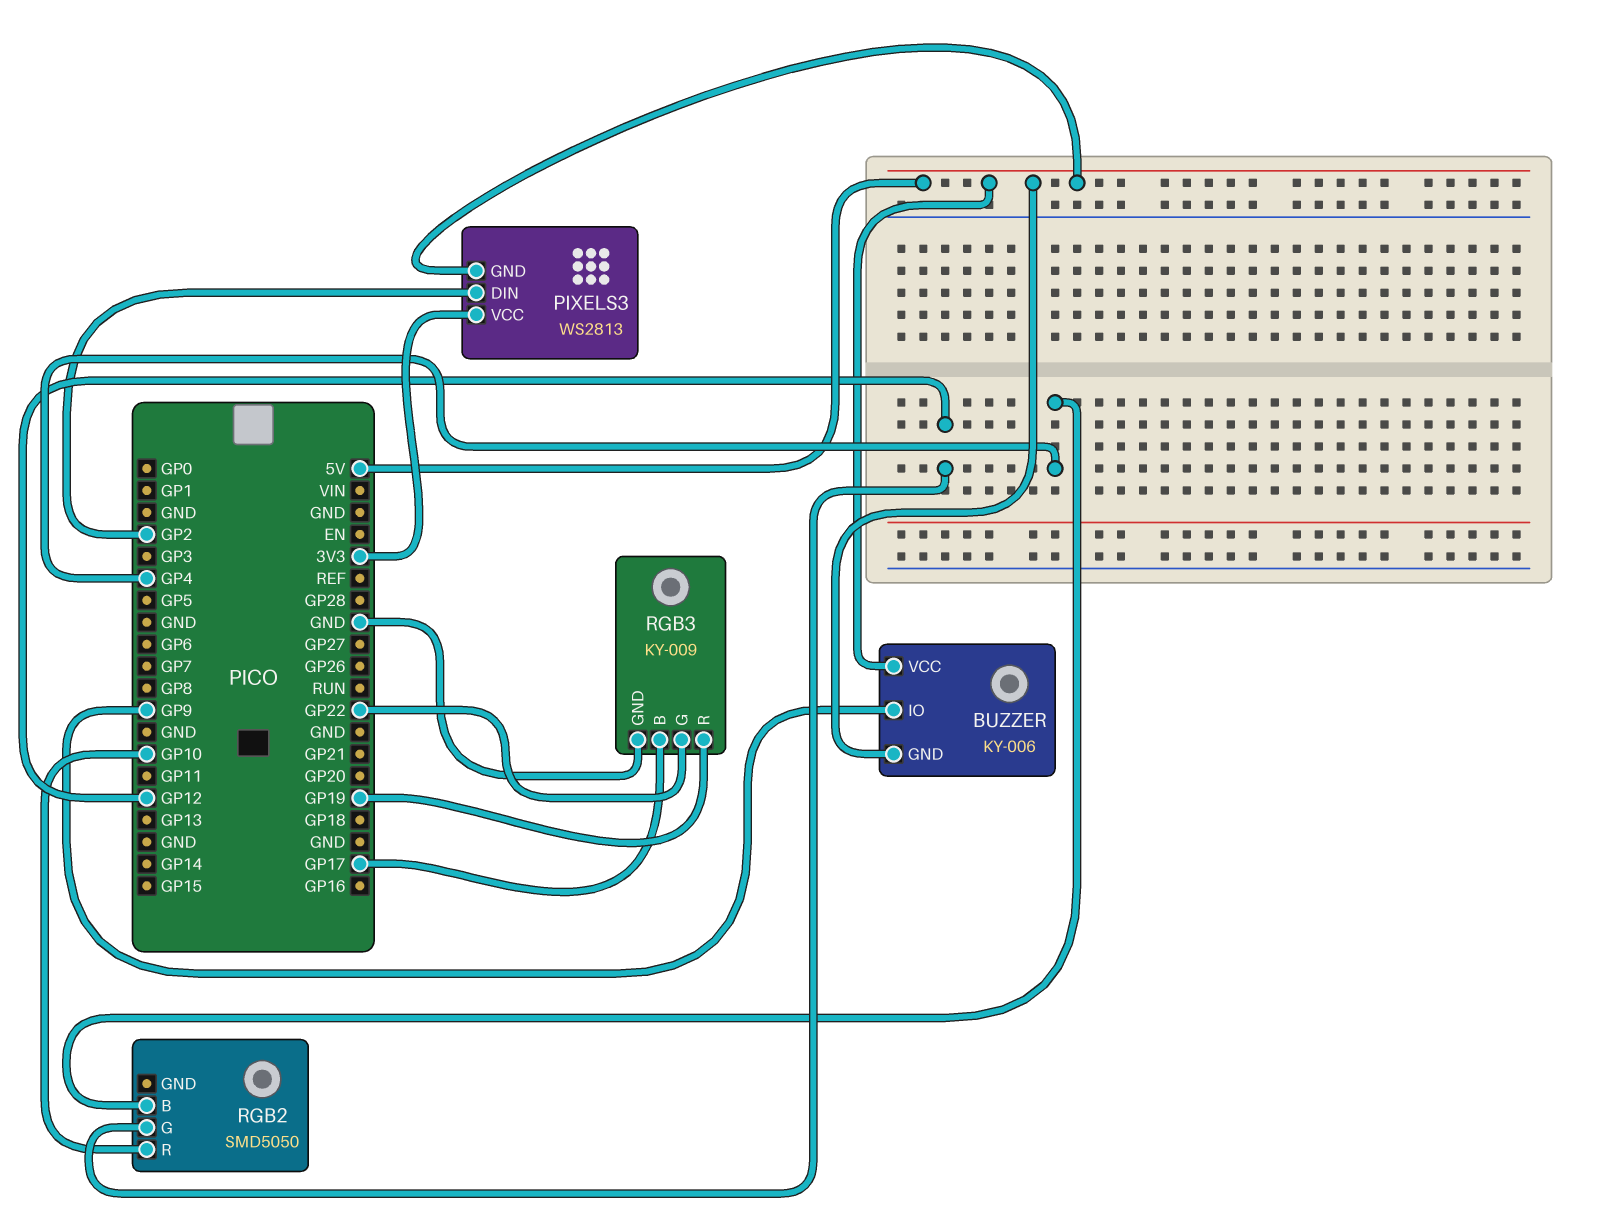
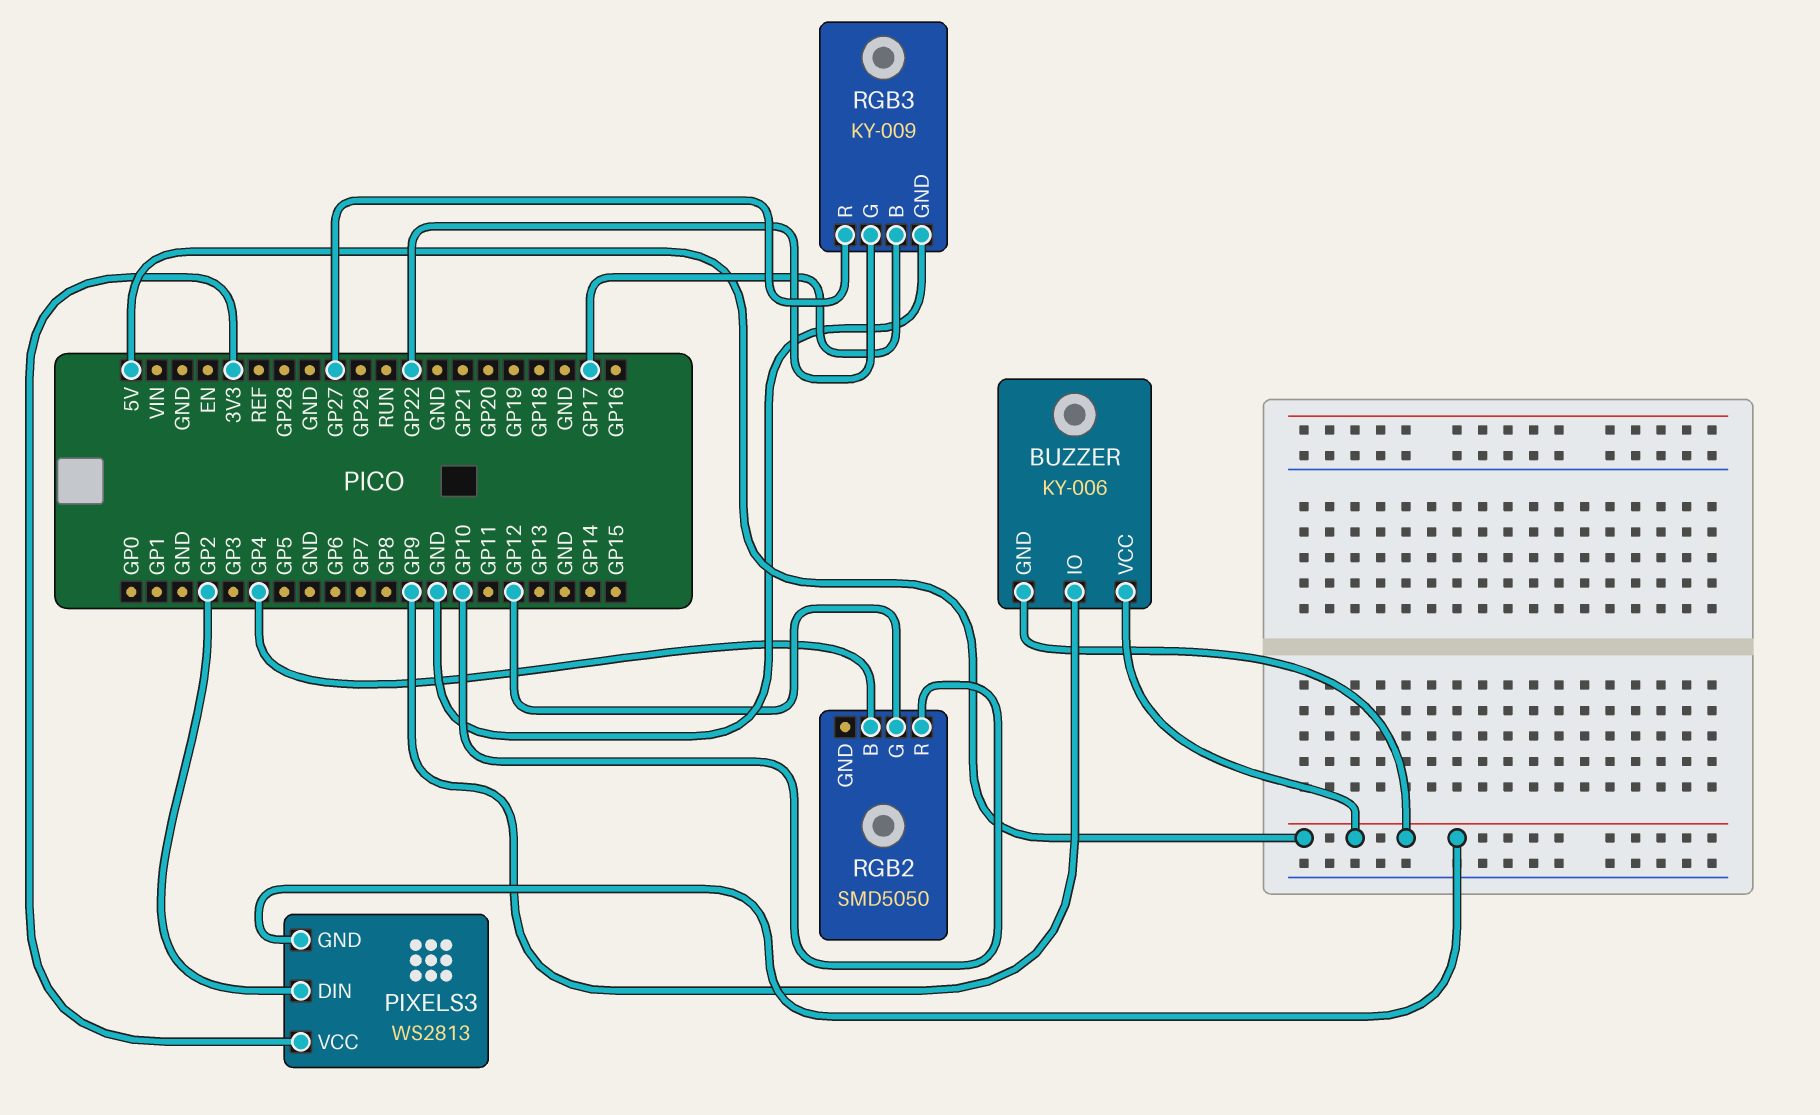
RGB3 pin R: GP19 -> GP27

